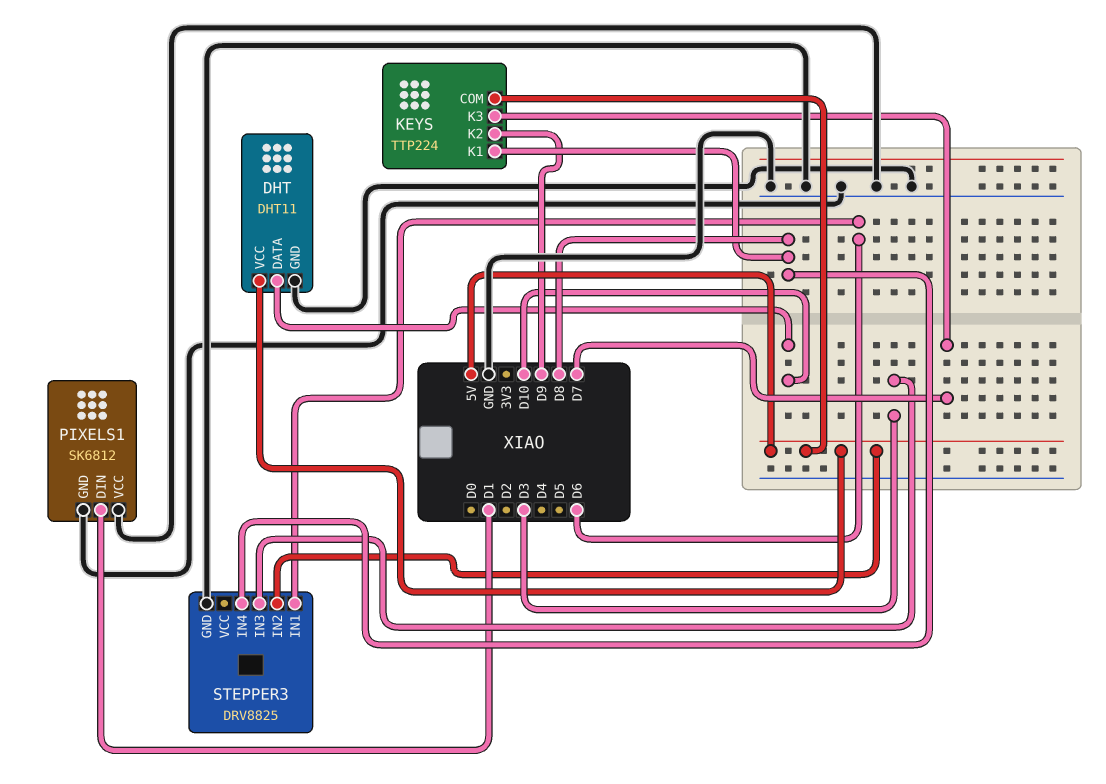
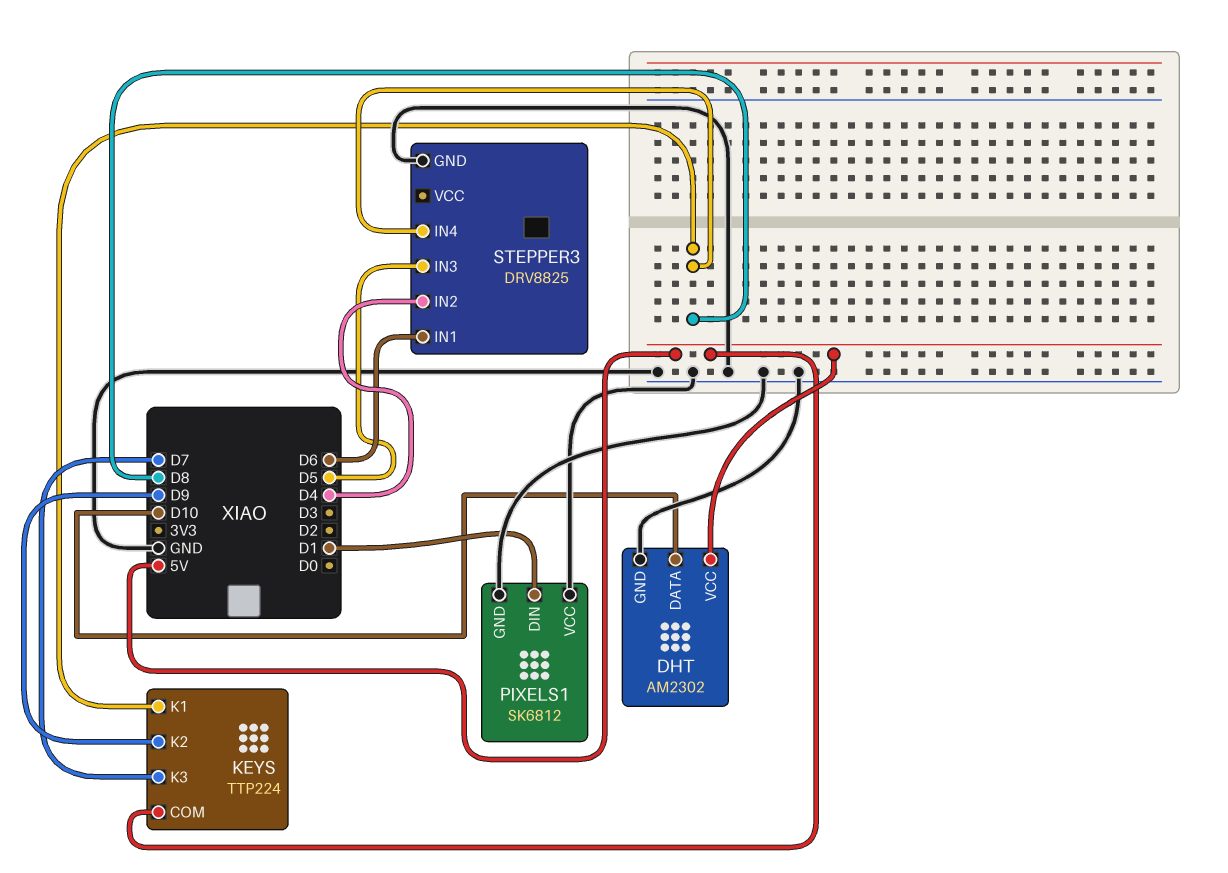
DHT: DHT11 -> AM2302
STEPPER3 pin IN2: 5V -> D4
STEPPER3 pin IN3: D3 -> D5

